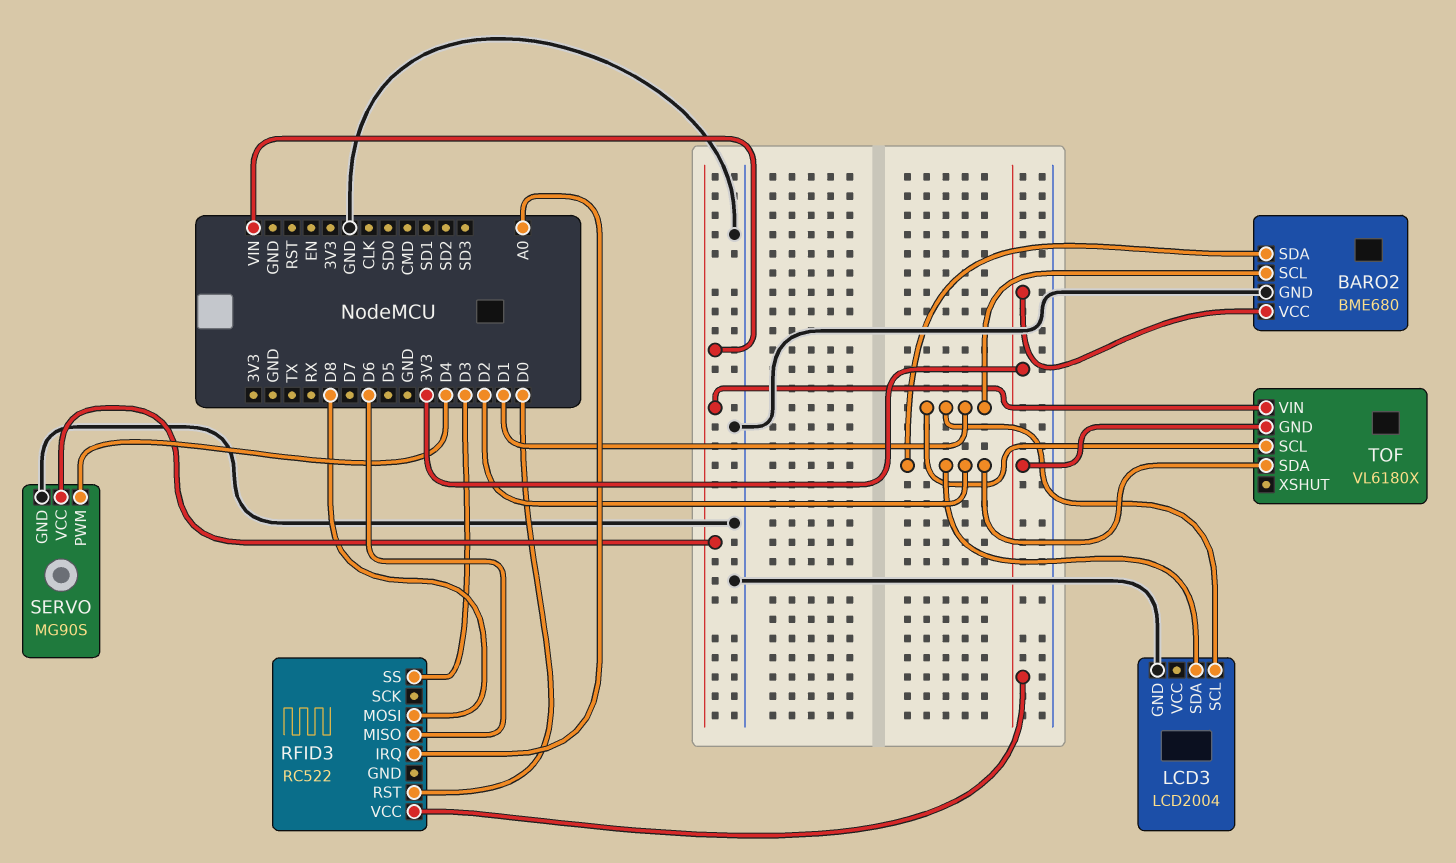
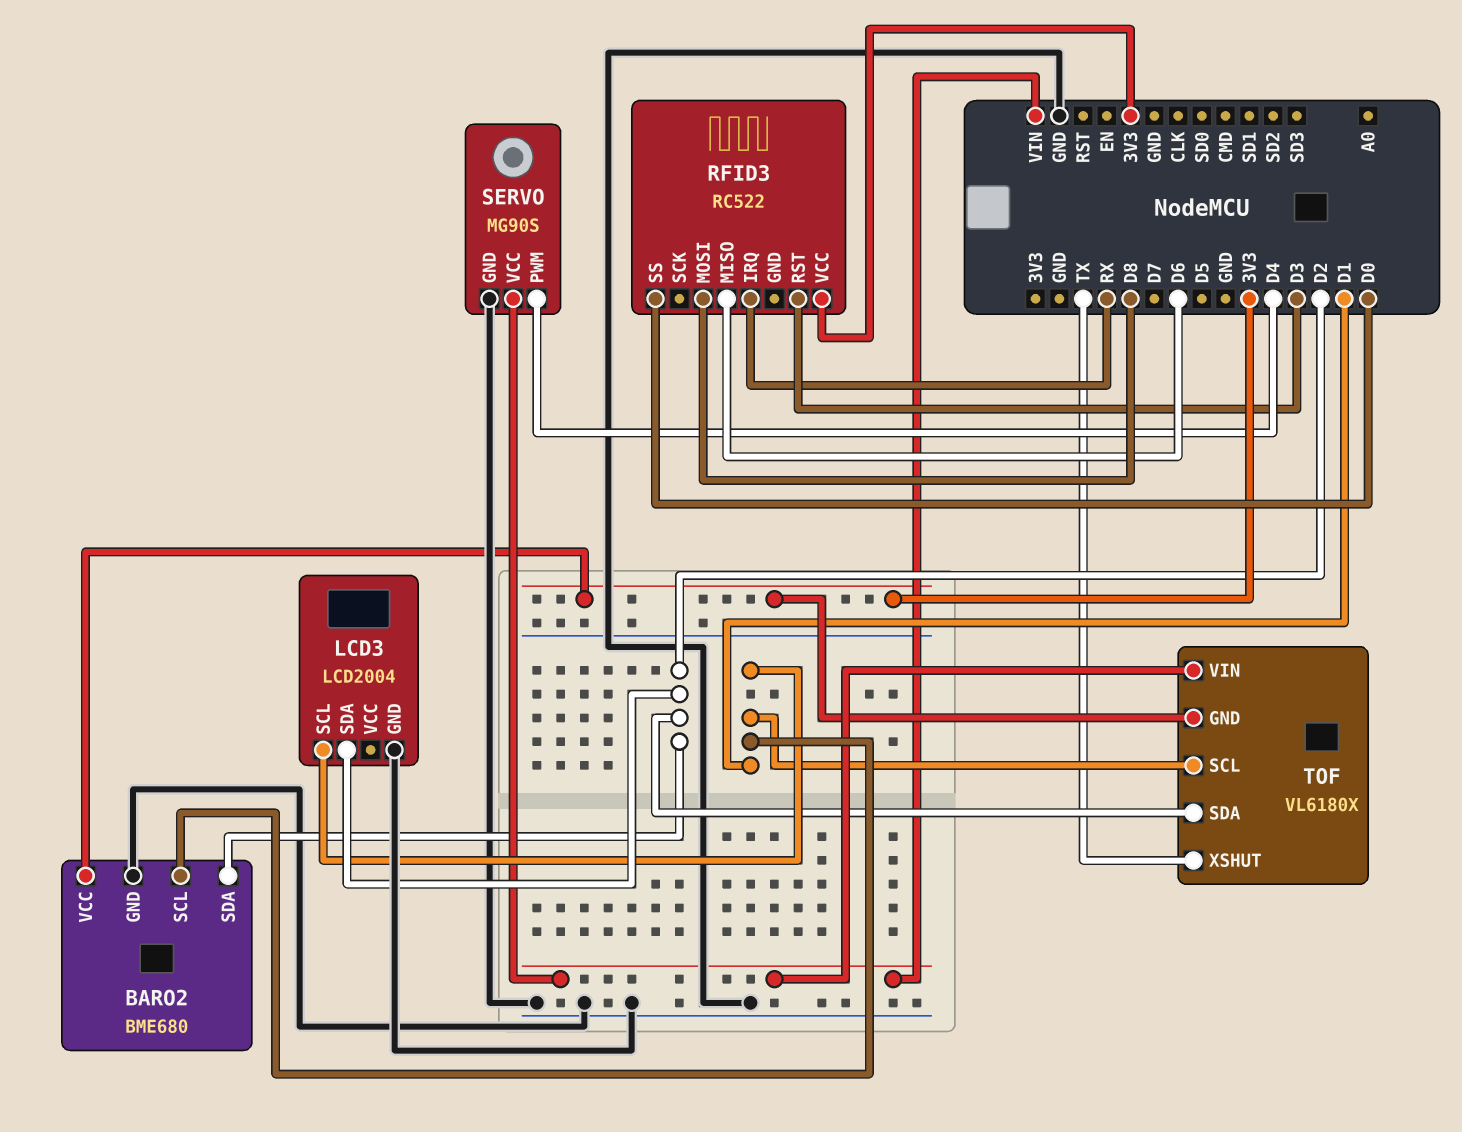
RFID3 pin IRQ: A0 -> RX
RFID3 pin RST: D0 -> D3
RFID3 pin SS: D3 -> D0
TOF pin XSHUT: none -> TX

